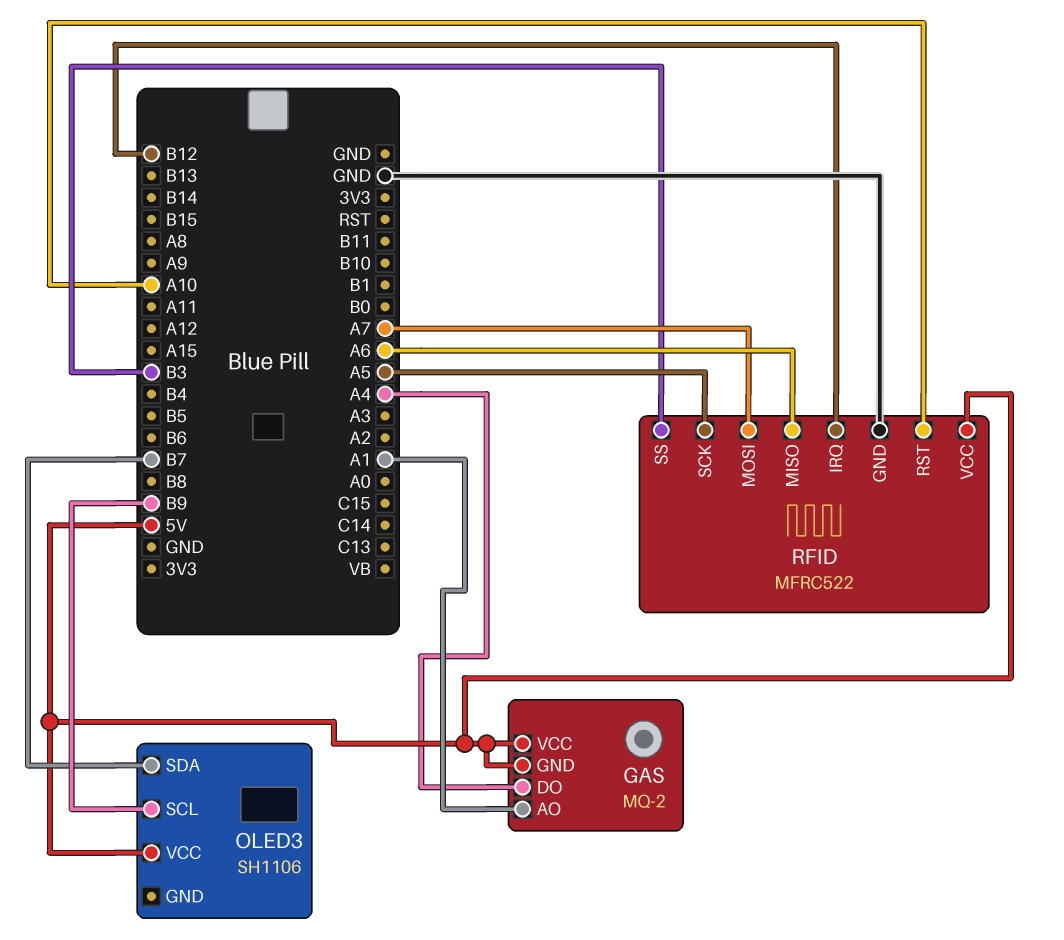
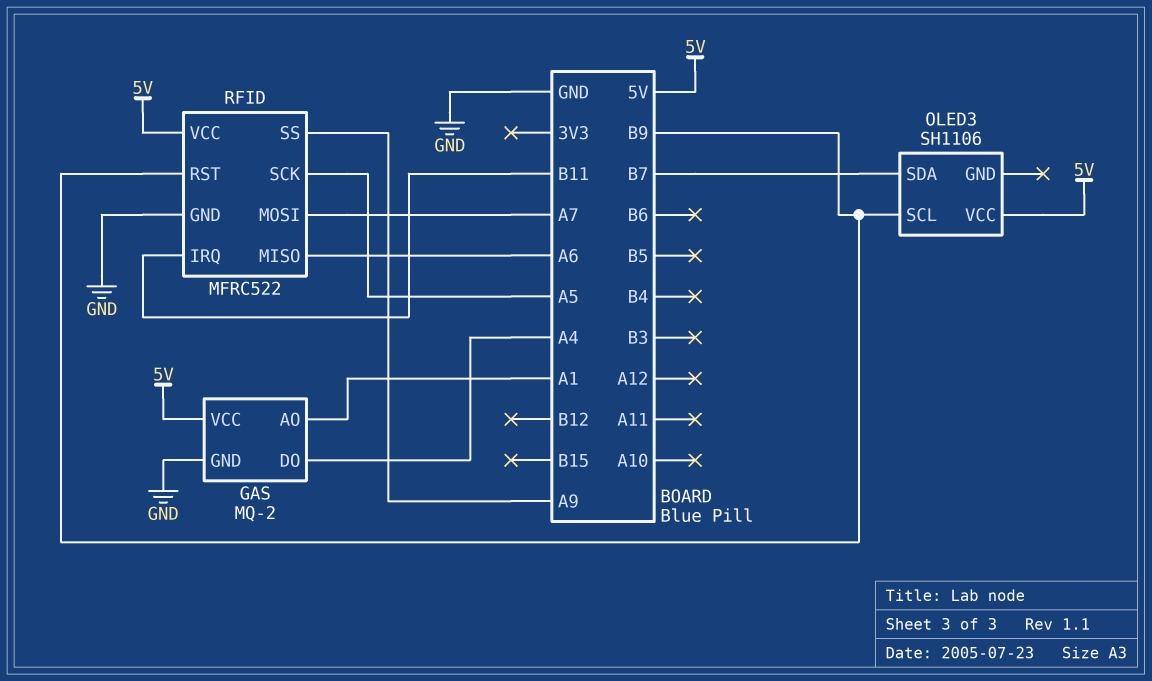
GAS pin GND: 5V -> GND
RFID pin IRQ: B12 -> B11
RFID pin RST: A10 -> B9
RFID pin SS: B3 -> A9

